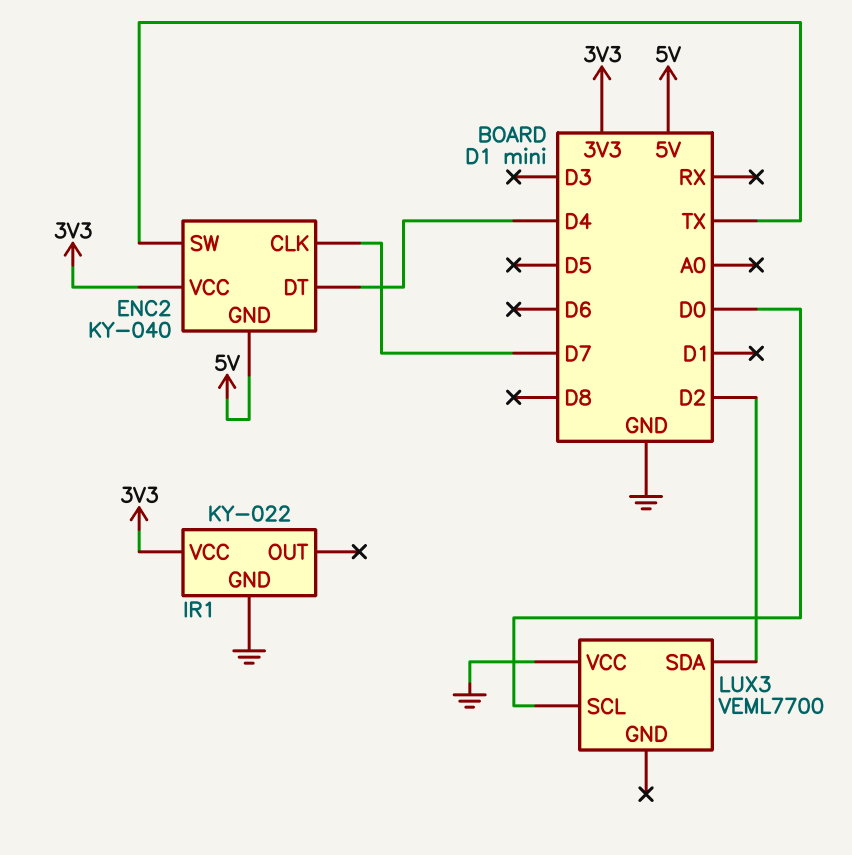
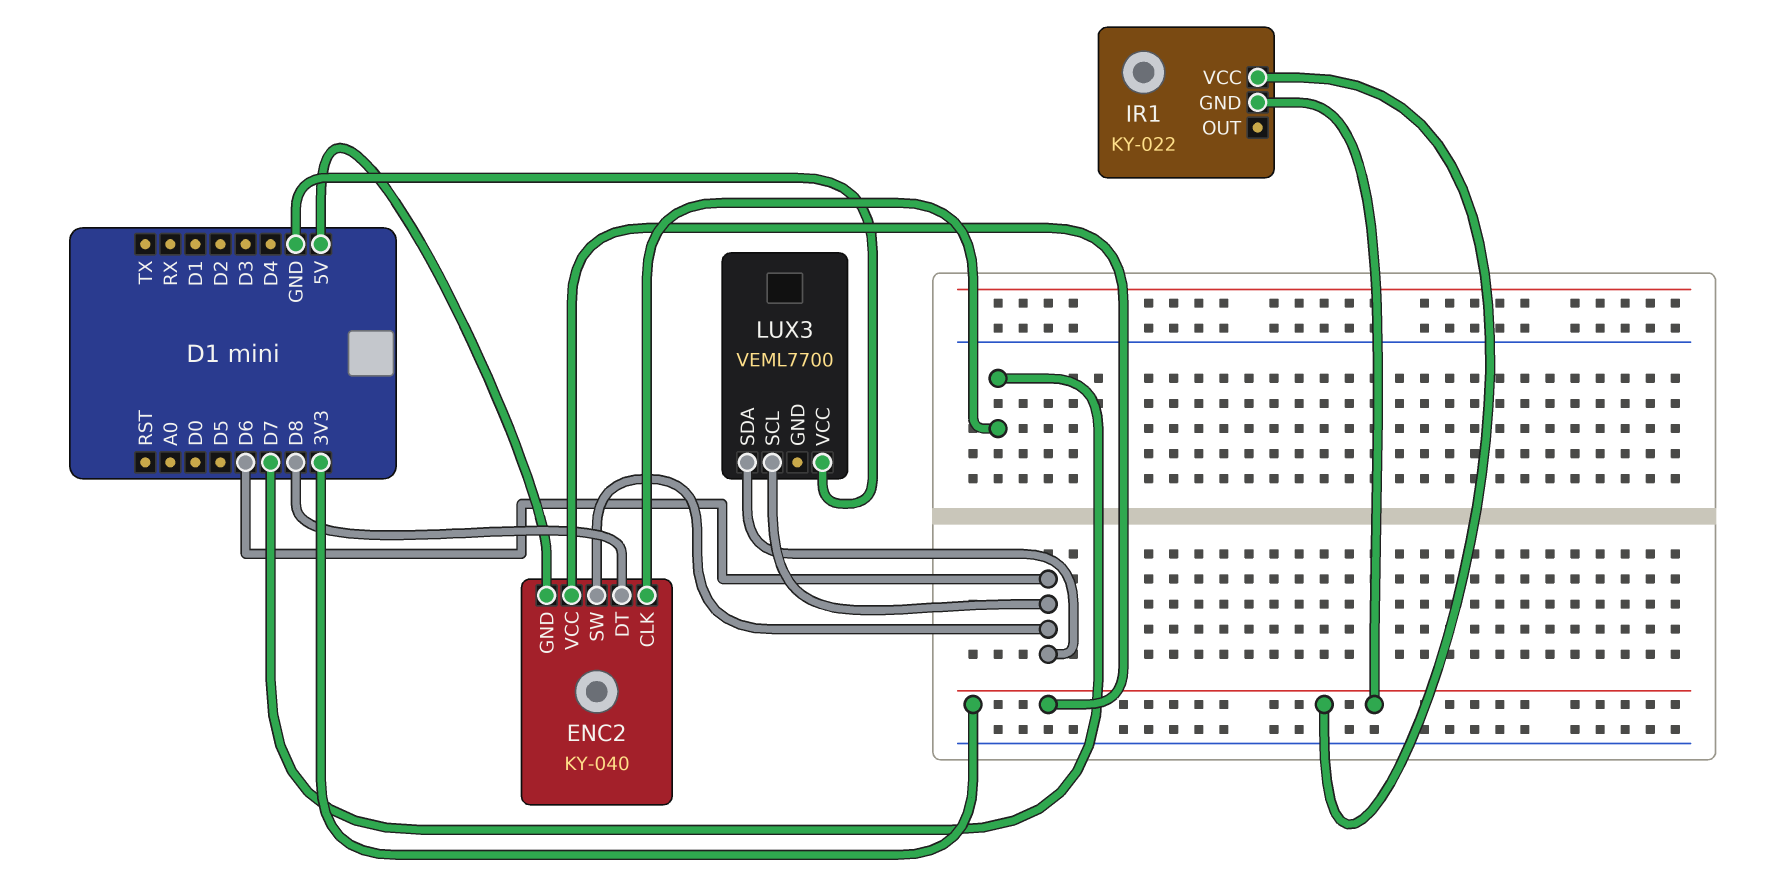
ENC2 pin DT: D4 -> D8
ENC2 pin SW: TX -> D6
IR1 pin GND: GND -> 3V3
LUX3 pin SCL: D0 -> D6
LUX3 pin SDA: D2 -> D6

